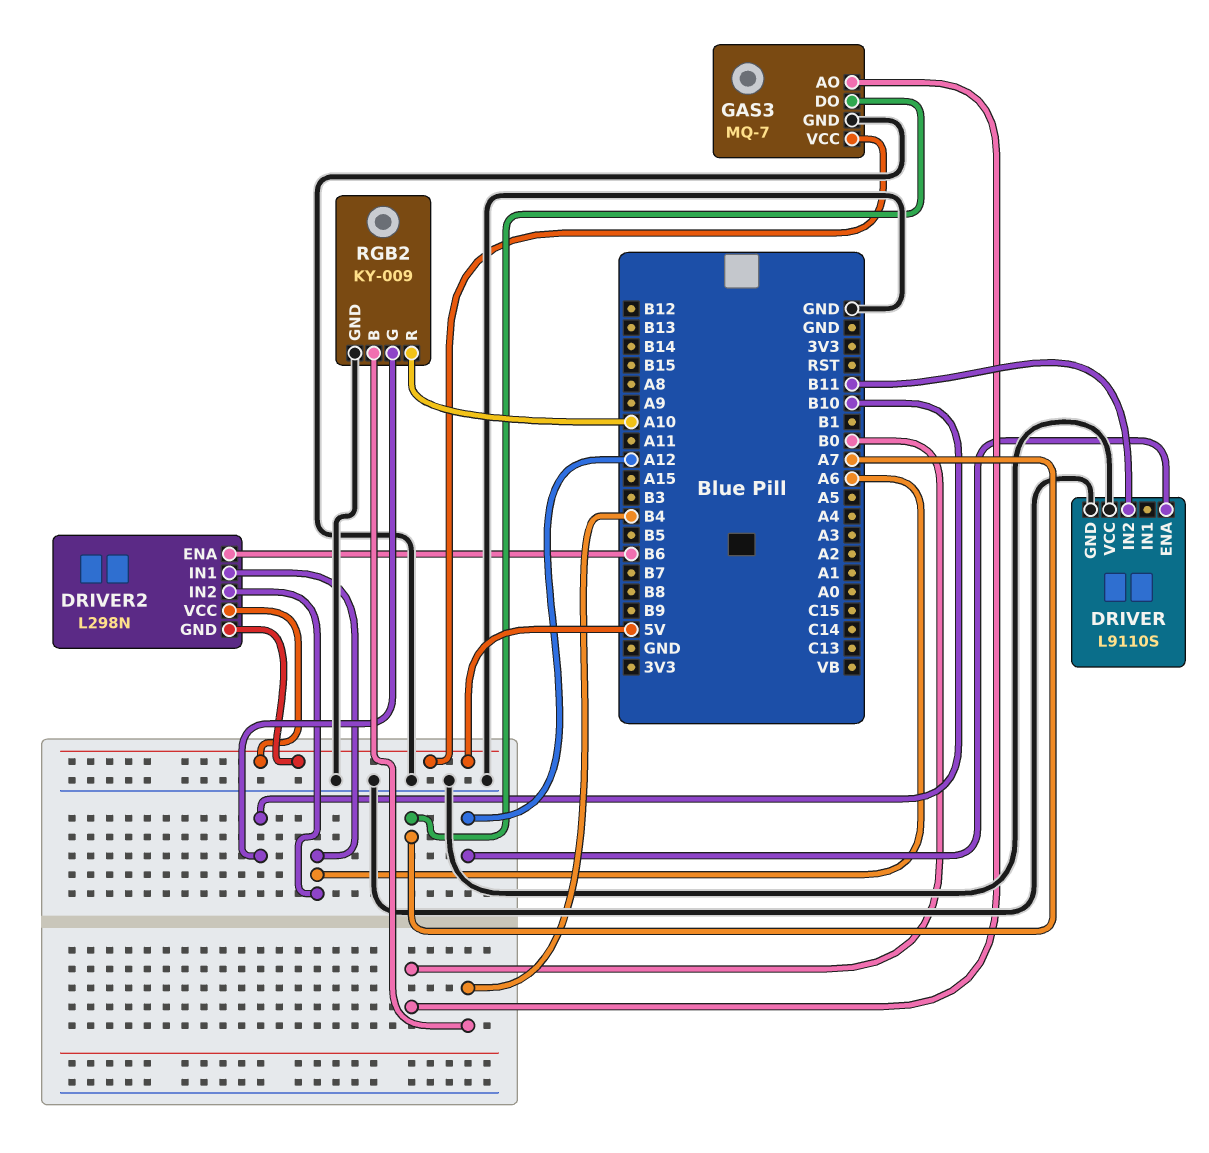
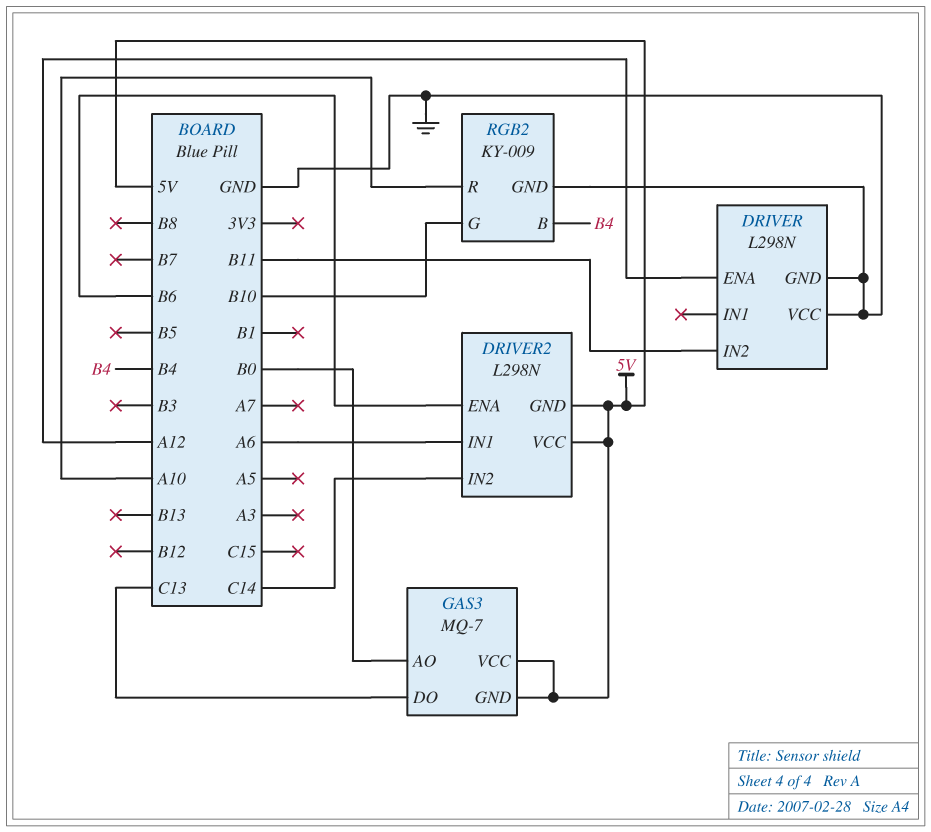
DRIVER: L9110S -> L298N
DRIVER2 pin IN2: A6 -> C14
GAS3 pin DO: A7 -> C13
GAS3 pin GND: GND -> 5V

